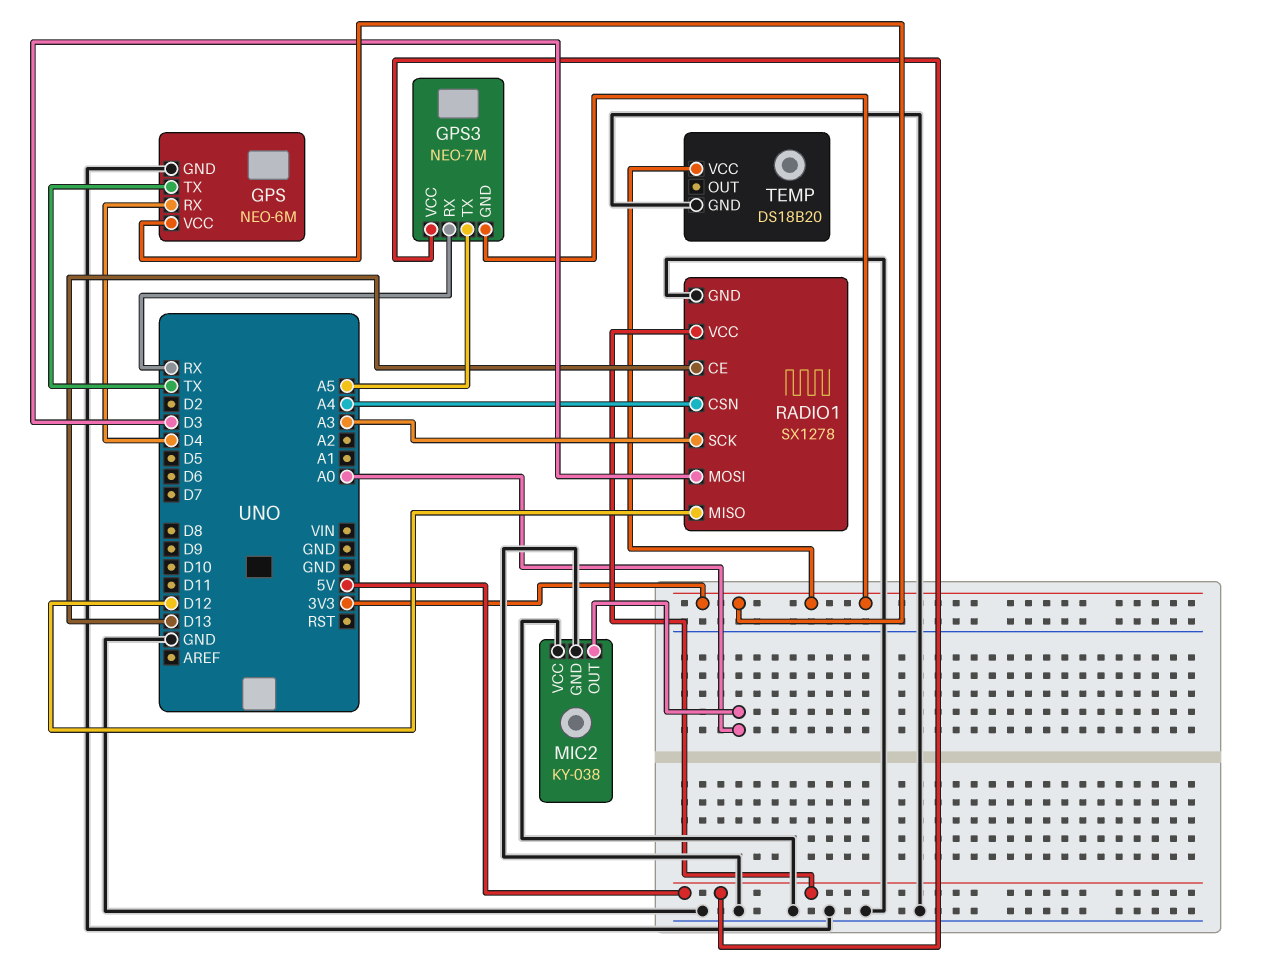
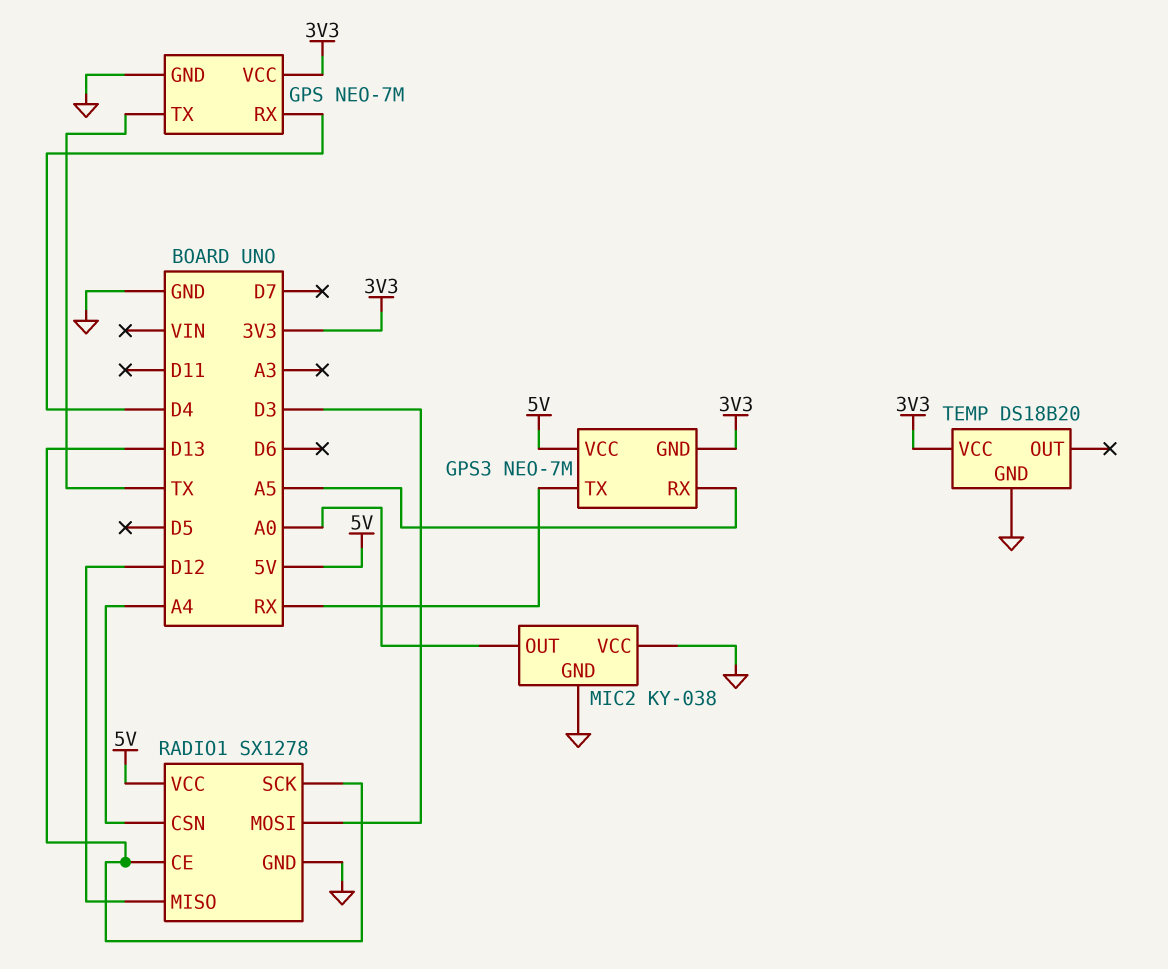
GPS: NEO-6M -> NEO-7M
GPS3 pin RX: RX -> A5
GPS3 pin TX: A5 -> RX
RADIO1 pin SCK: A3 -> D13

